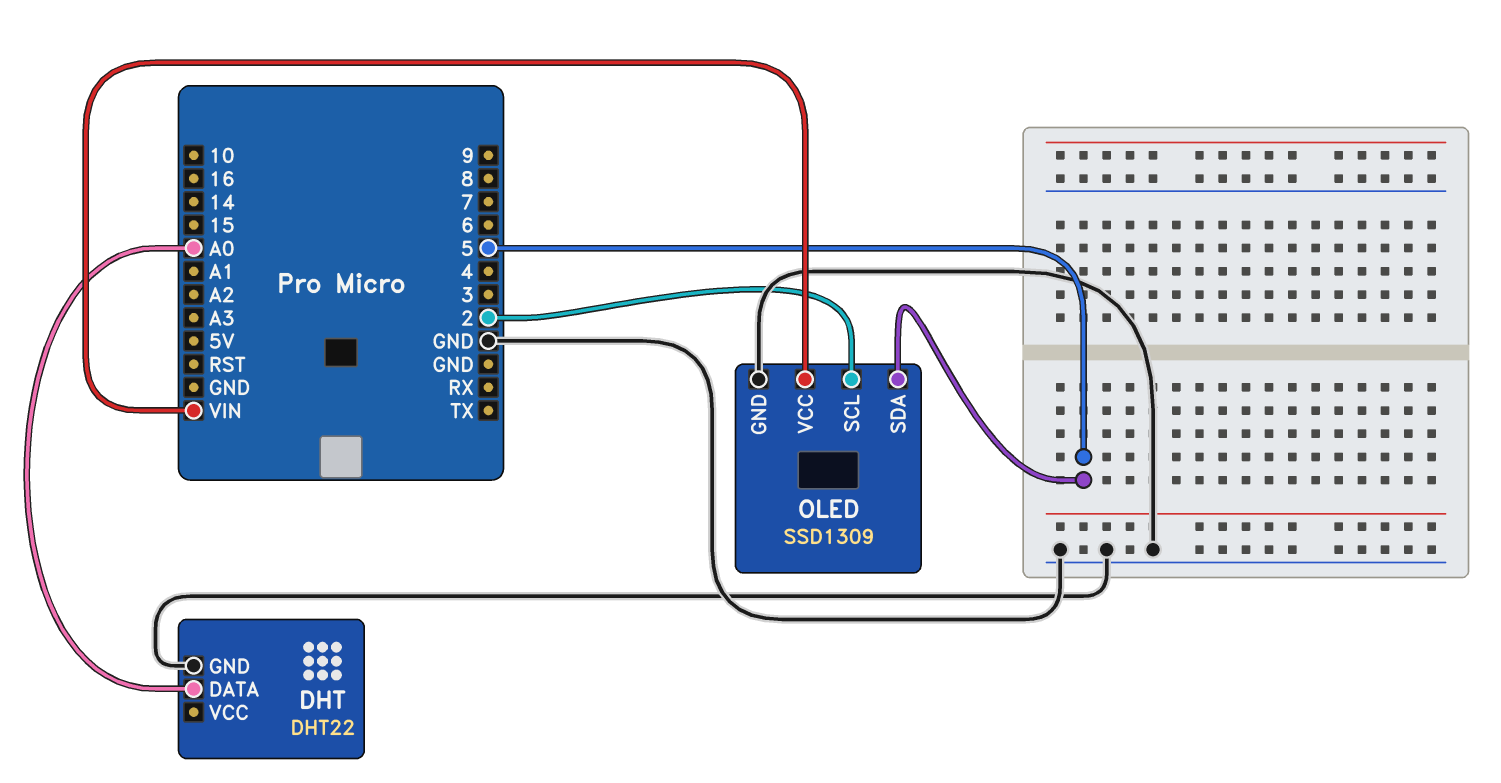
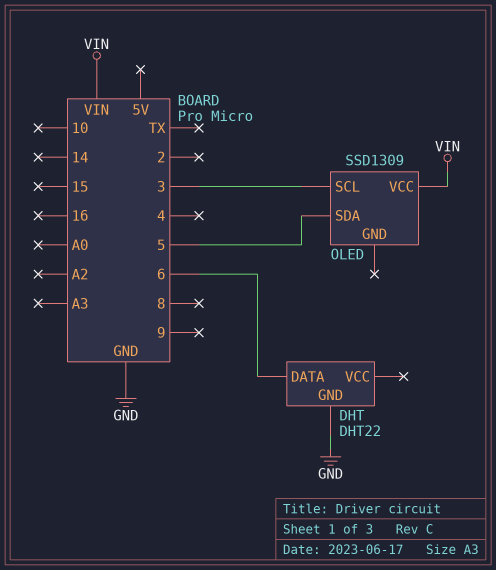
DHT pin DATA: A0 -> 6
OLED pin GND: GND -> none
OLED pin SCL: 2 -> 3

